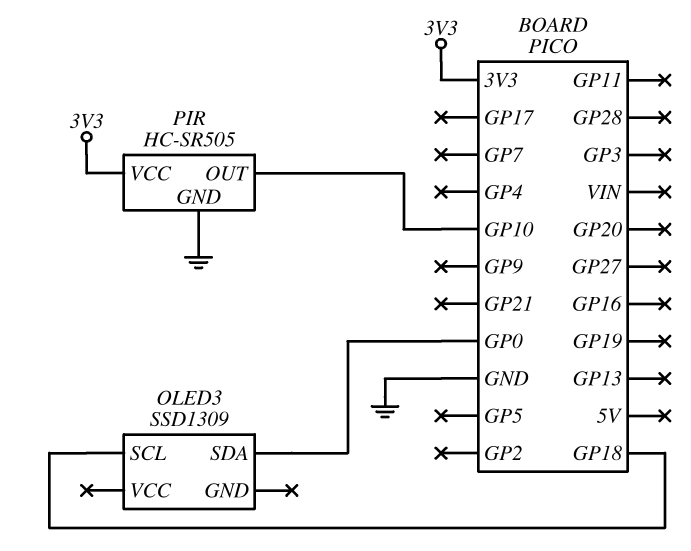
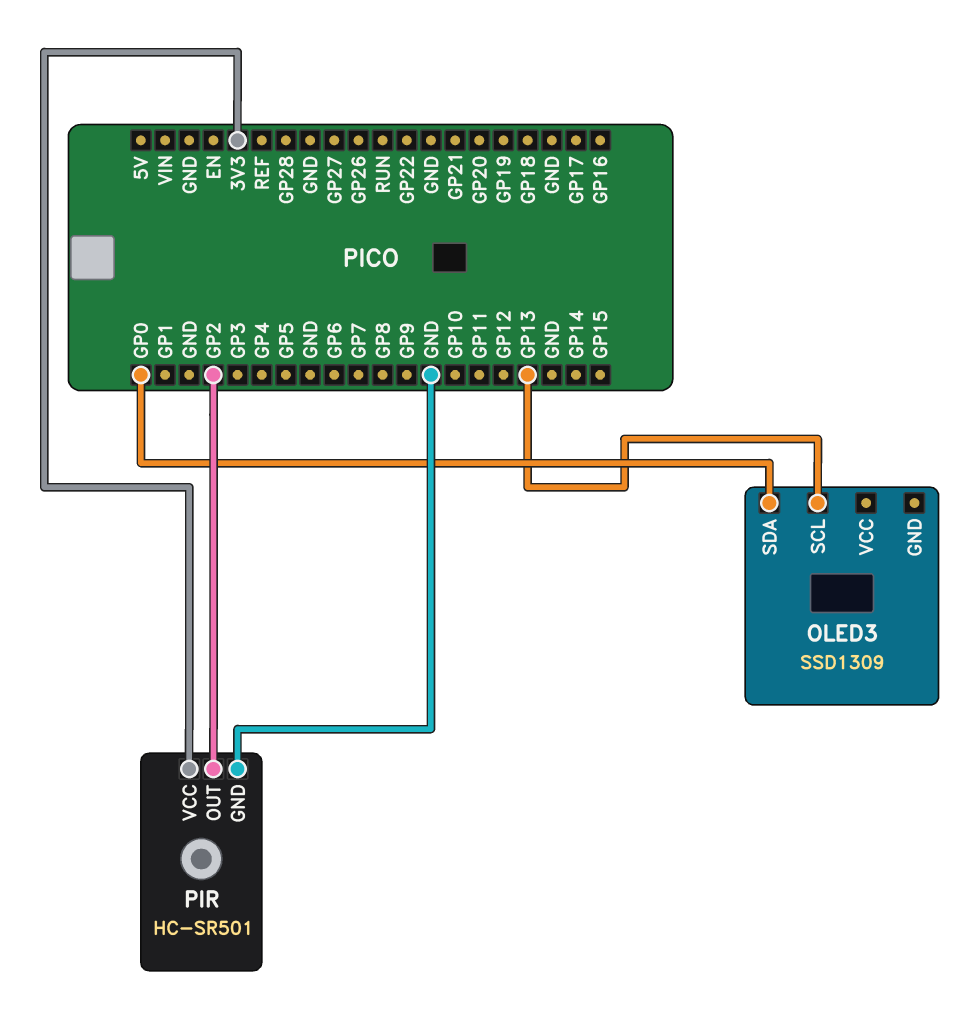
OLED3 pin SCL: GP18 -> GP13
PIR: HC-SR505 -> HC-SR501
PIR pin OUT: GP10 -> GP2

